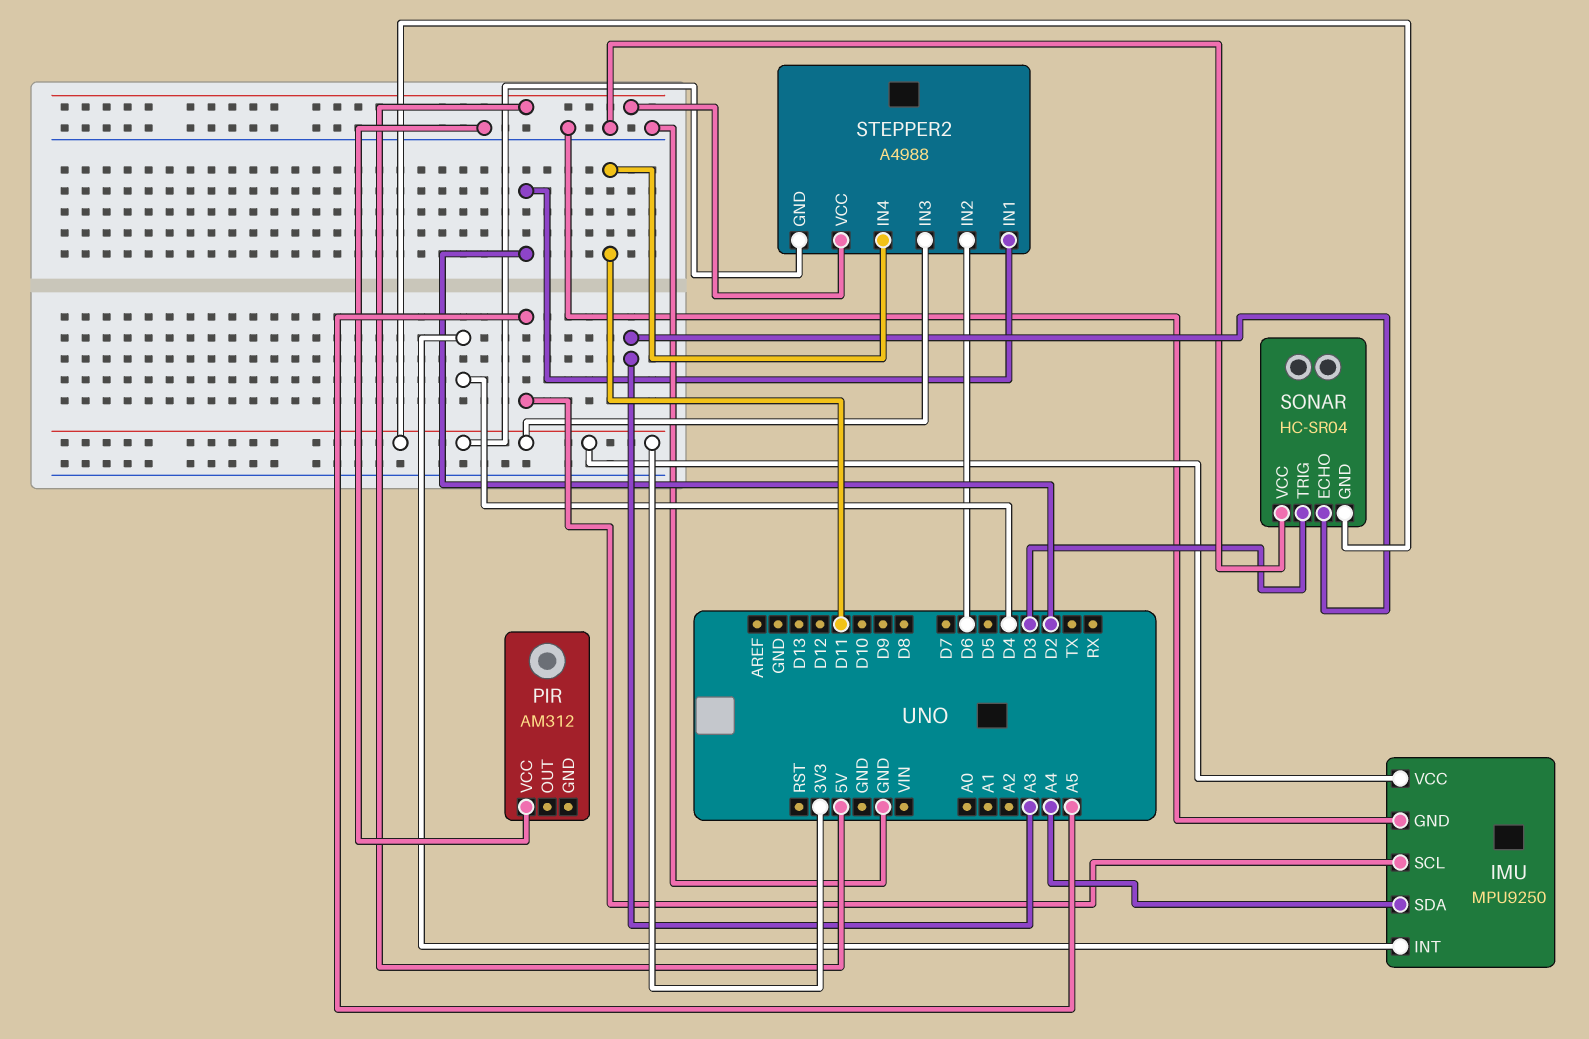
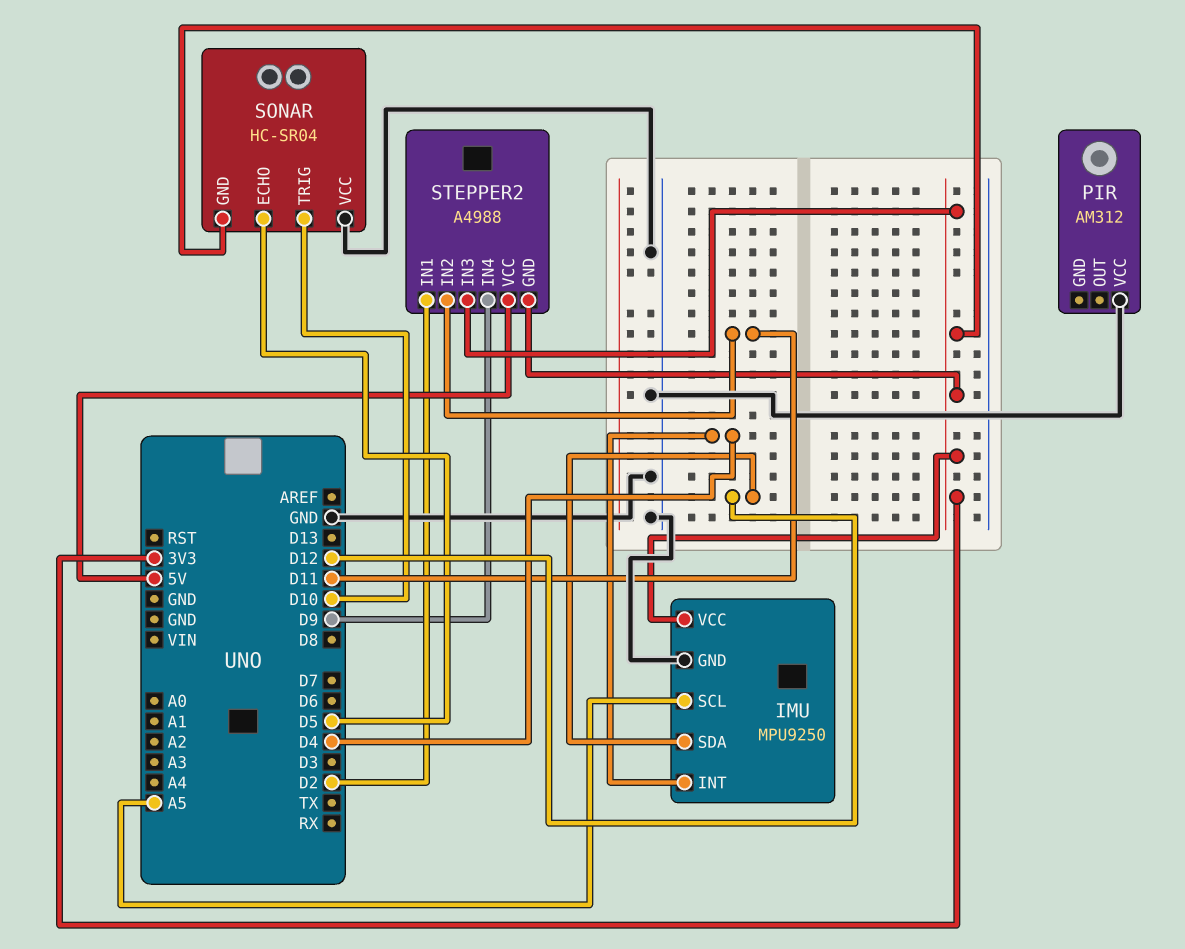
IMU pin SDA: A4 -> D12
SONAR pin ECHO: A3 -> D5
SONAR pin TRIG: D3 -> D10
STEPPER2 pin IN2: D6 -> D11
STEPPER2 pin IN4: D11 -> D9

